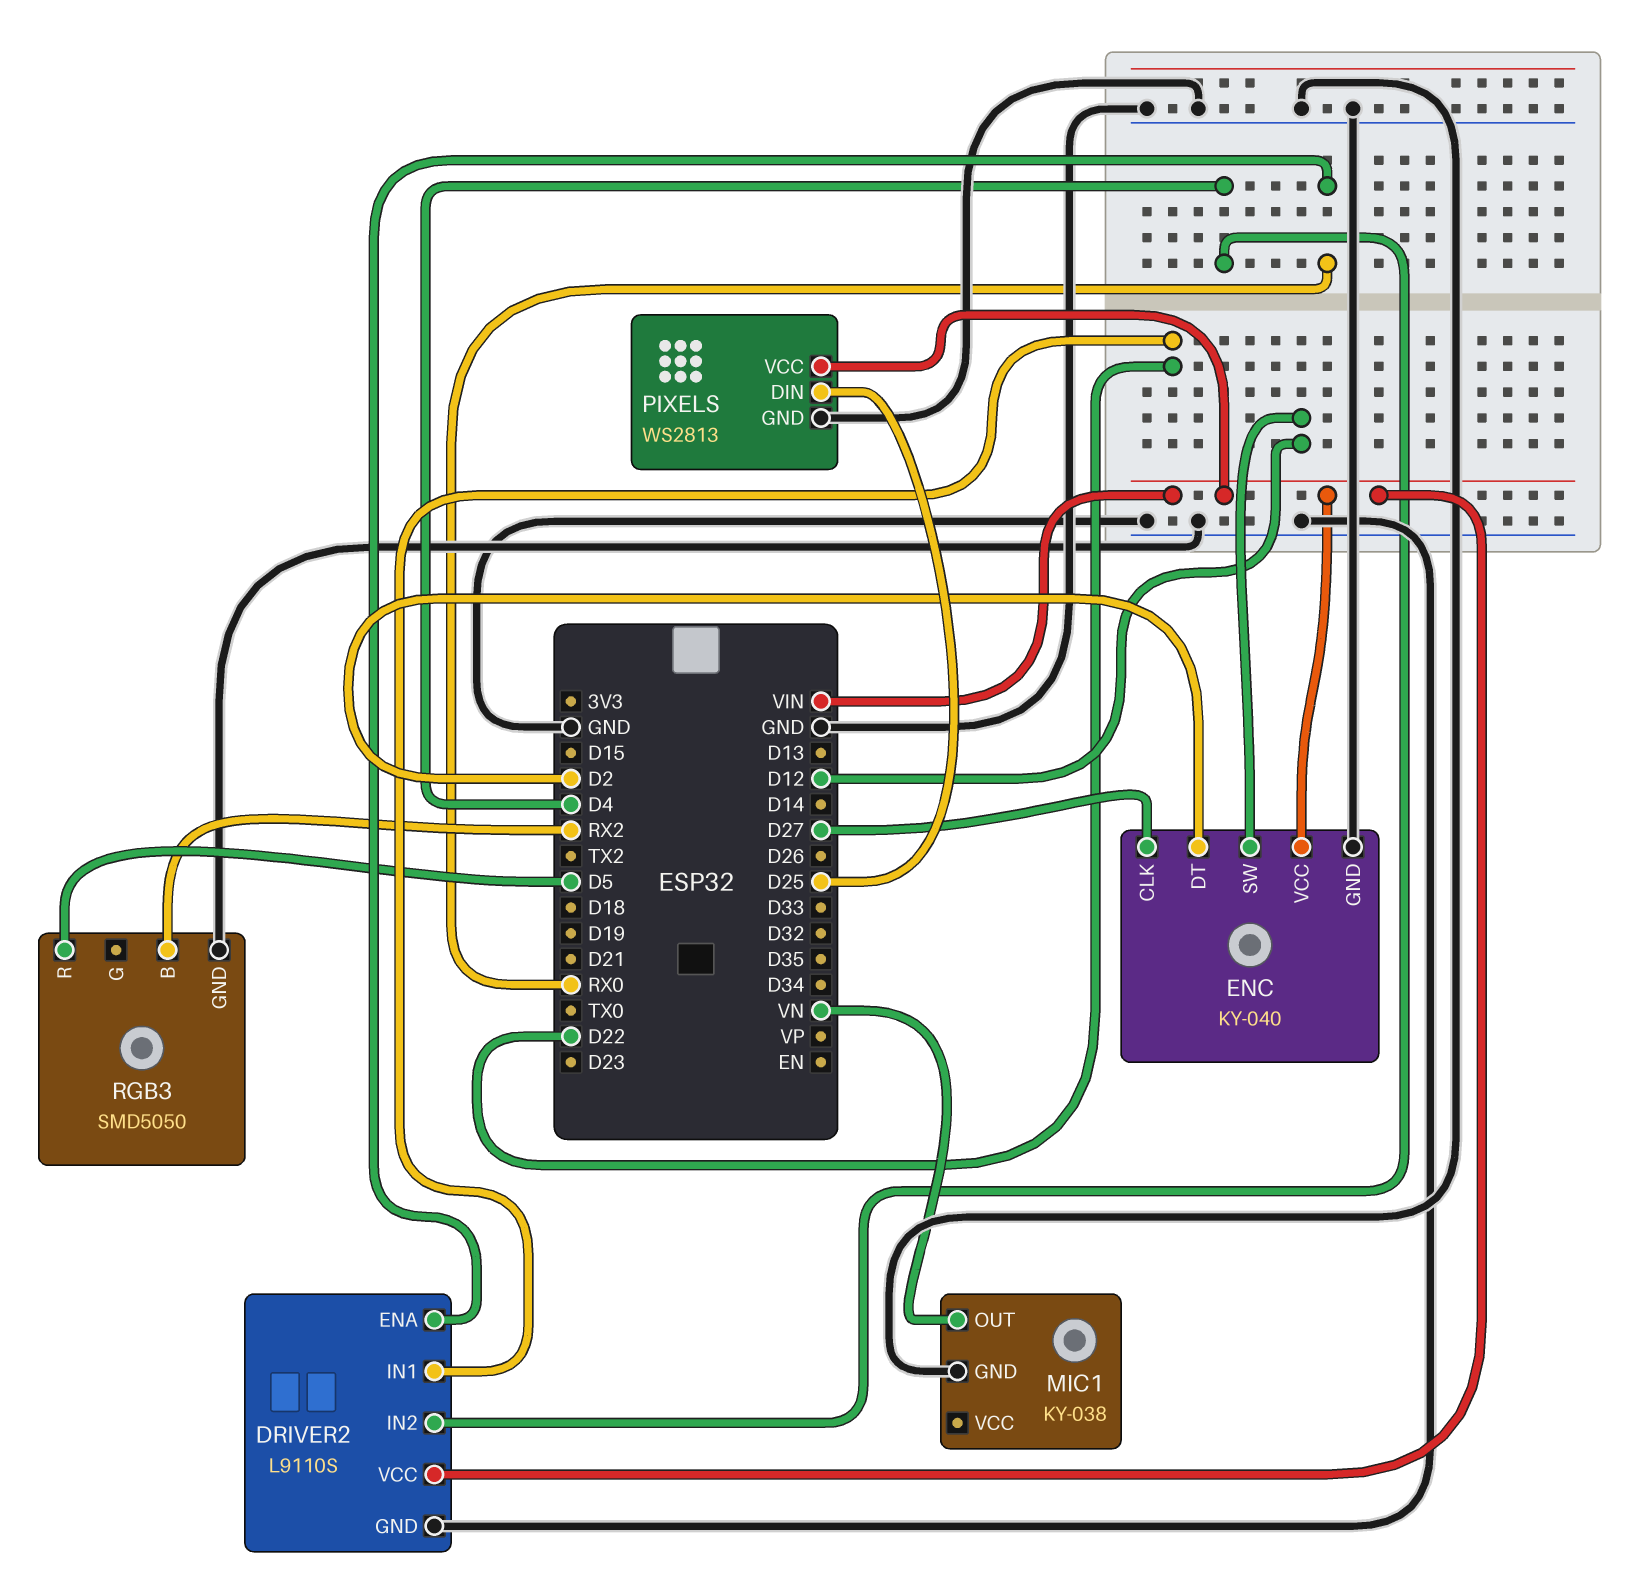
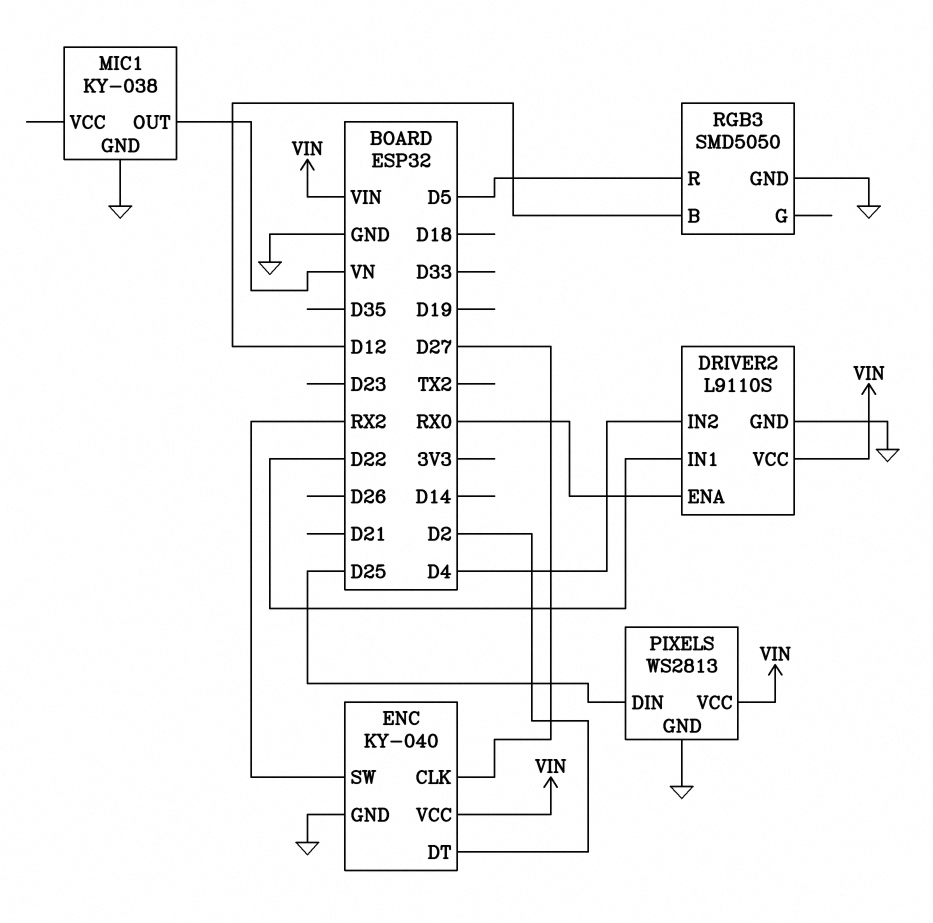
ENC pin SW: D12 -> RX2
RGB3 pin B: RX2 -> D12

